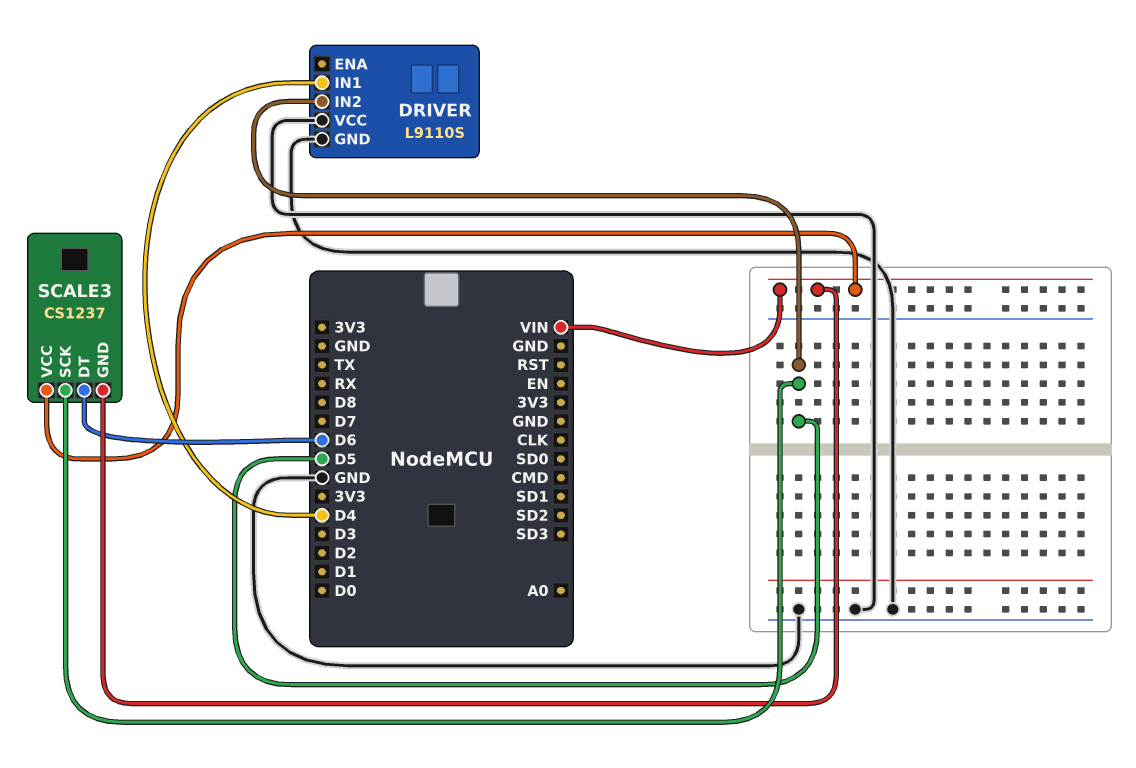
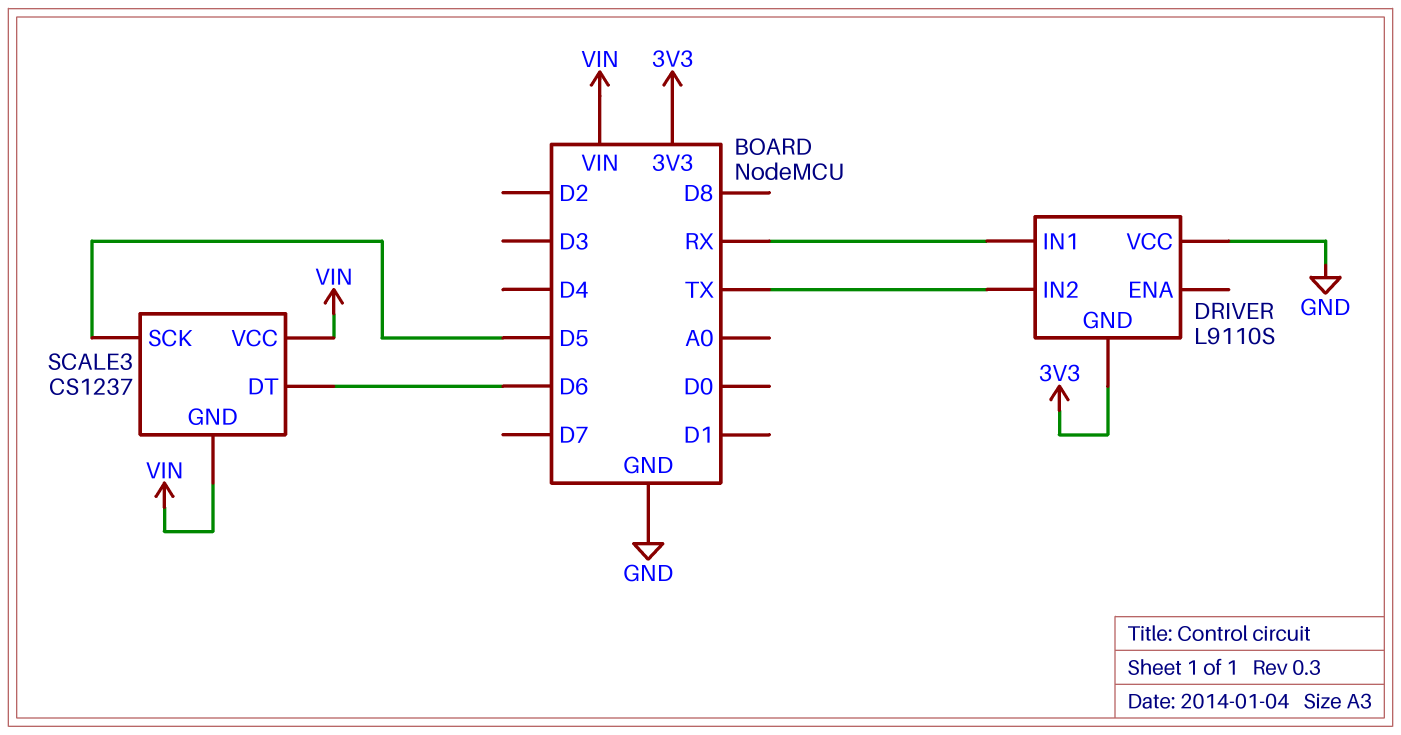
DRIVER pin GND: GND -> 3V3
DRIVER pin IN1: D4 -> RX
DRIVER pin IN2: D5 -> TX

